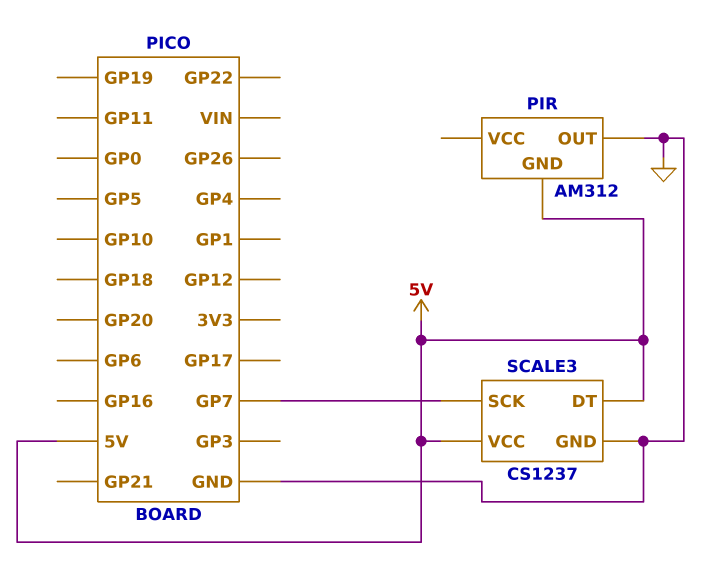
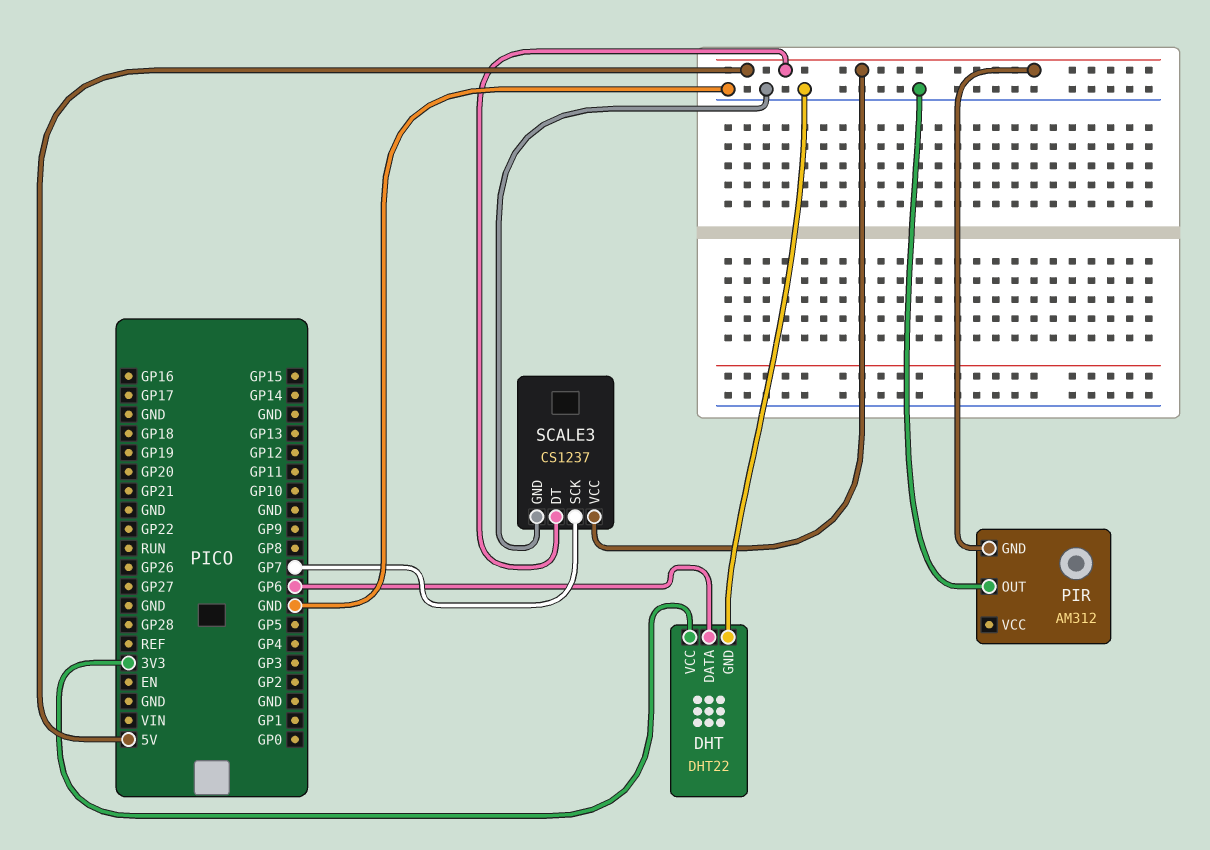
DHT: none -> DHT22
DHT pin DATA: none -> GP6
DHT pin GND: none -> GND
DHT pin VCC: none -> 3V3

